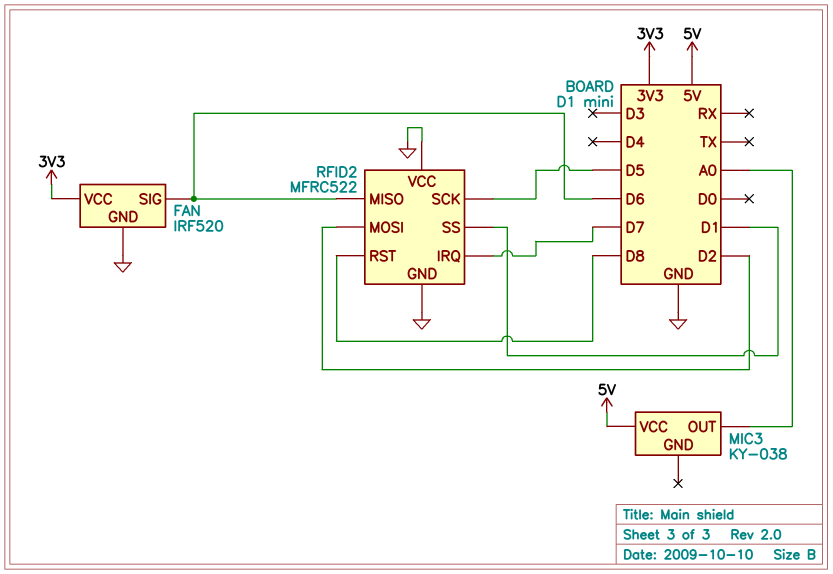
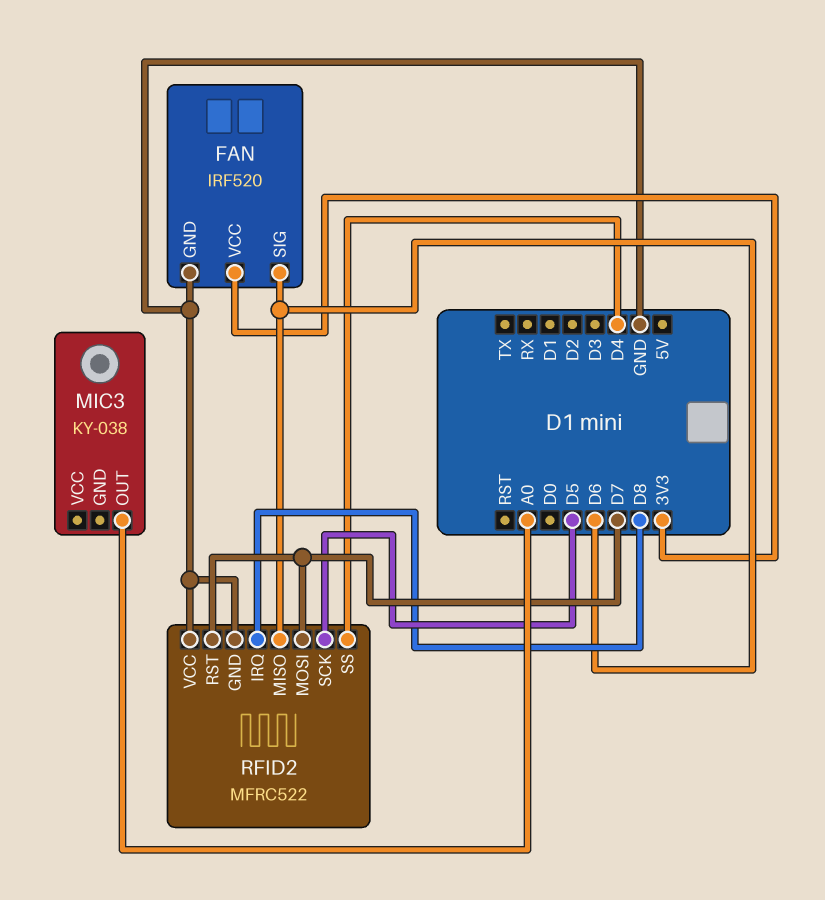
MIC3 pin VCC: 5V -> none
RFID2 pin IRQ: D7 -> D8
RFID2 pin MOSI: D2 -> D7
RFID2 pin RST: D8 -> D7
RFID2 pin SS: D1 -> D4

